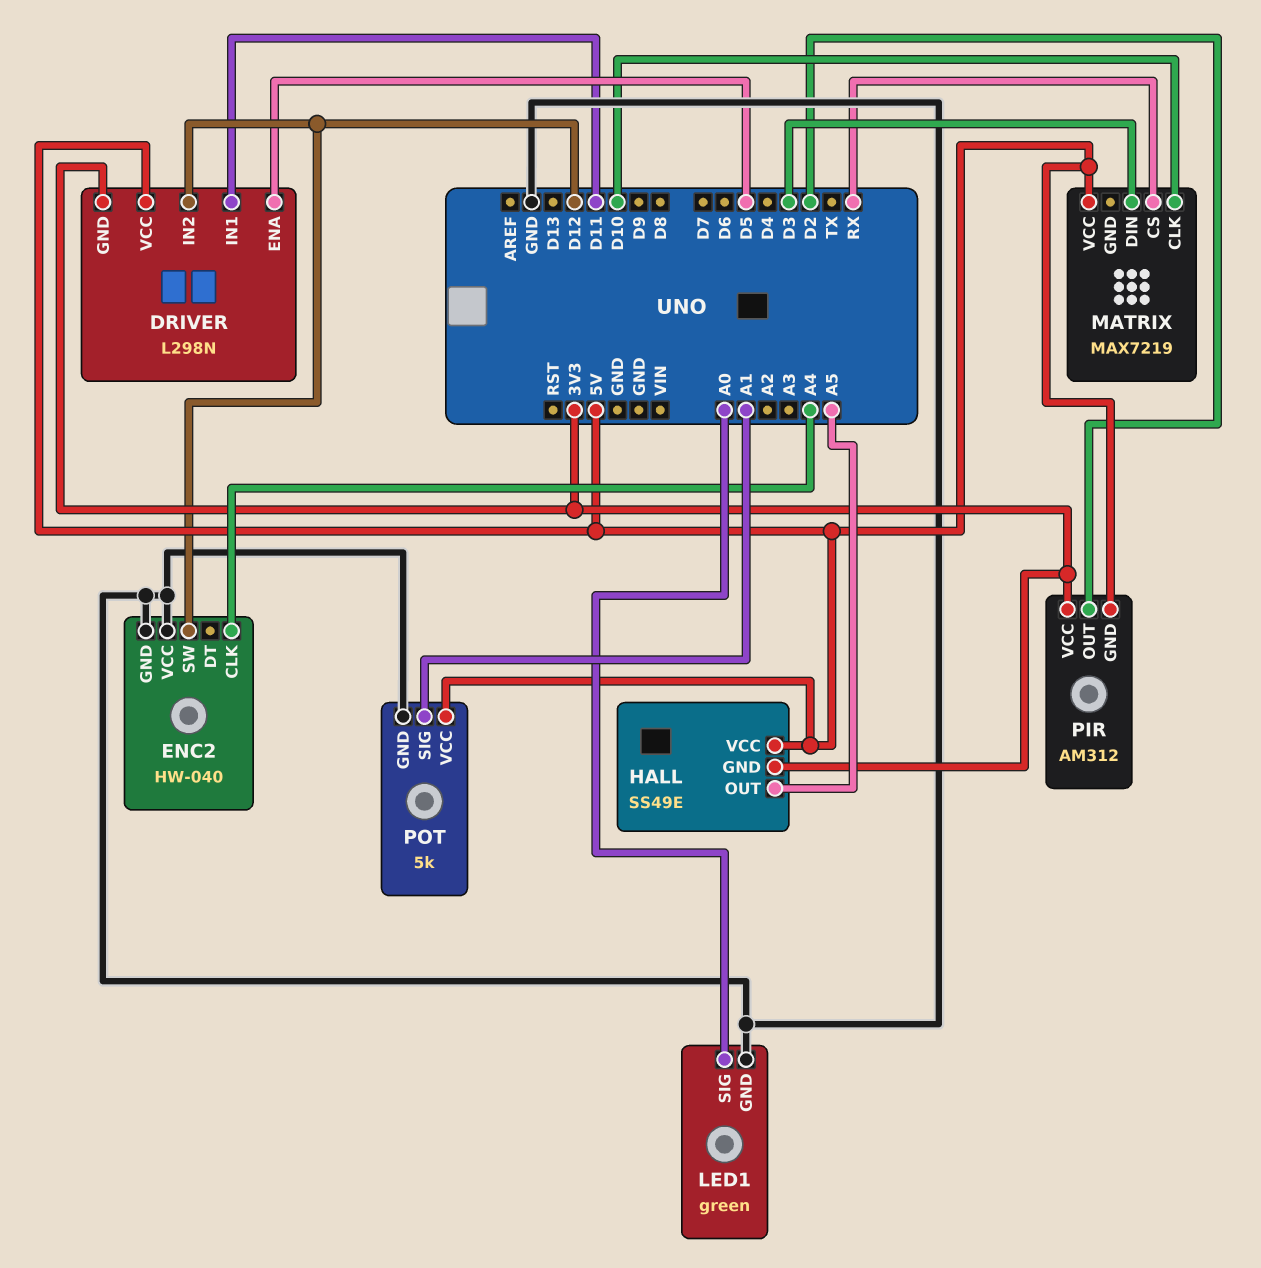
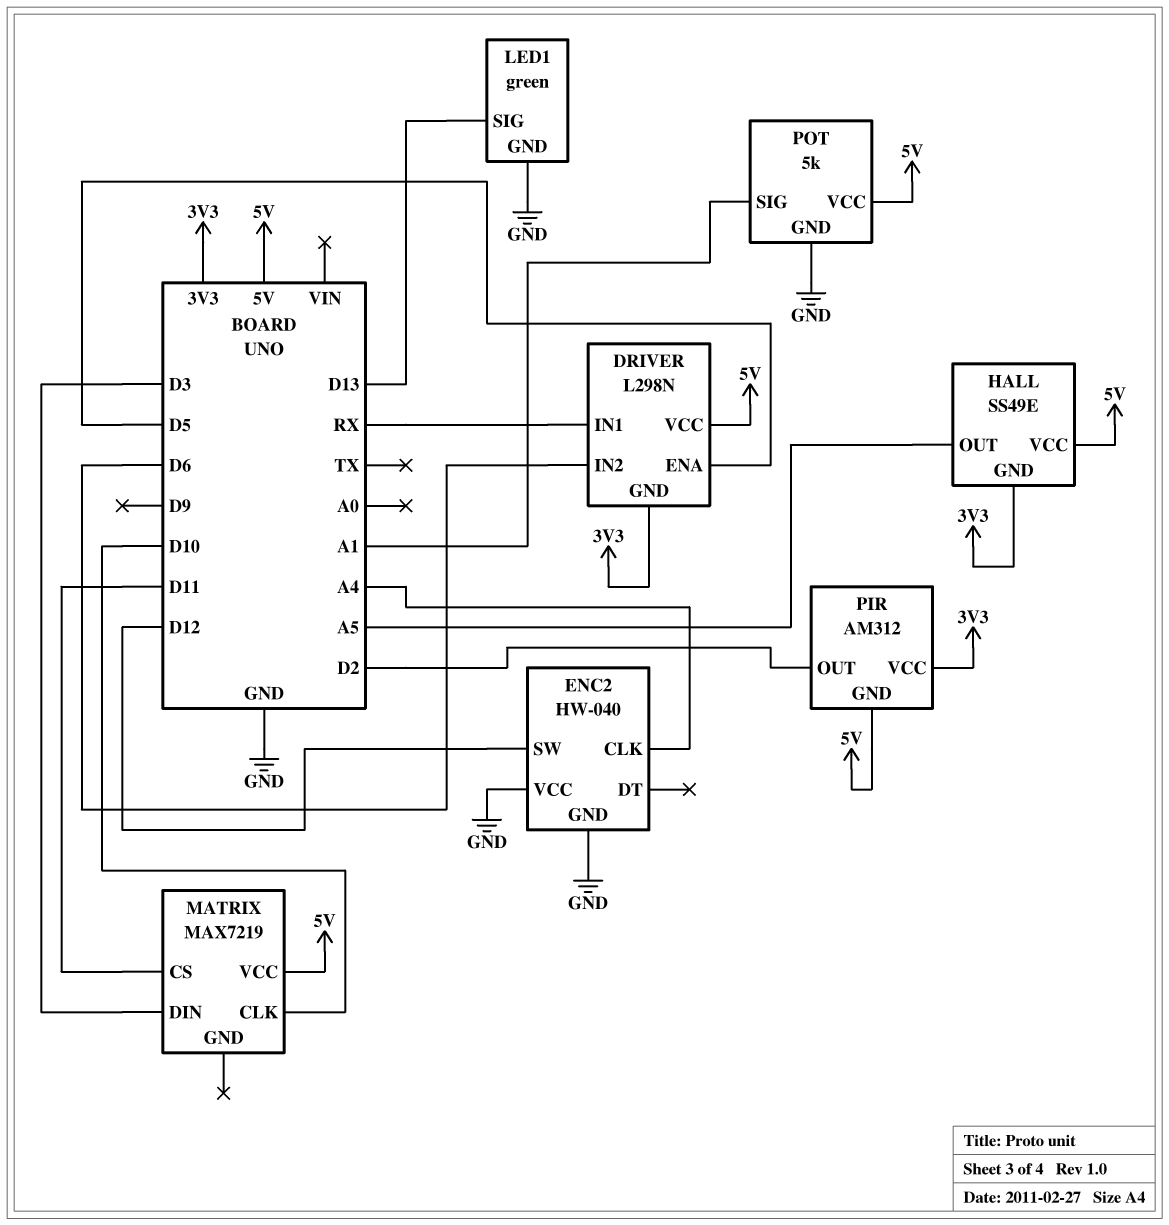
DRIVER pin IN1: D11 -> RX
DRIVER pin IN2: D12 -> D6
LED1 pin SIG: A0 -> D13
MATRIX pin CS: RX -> D11

